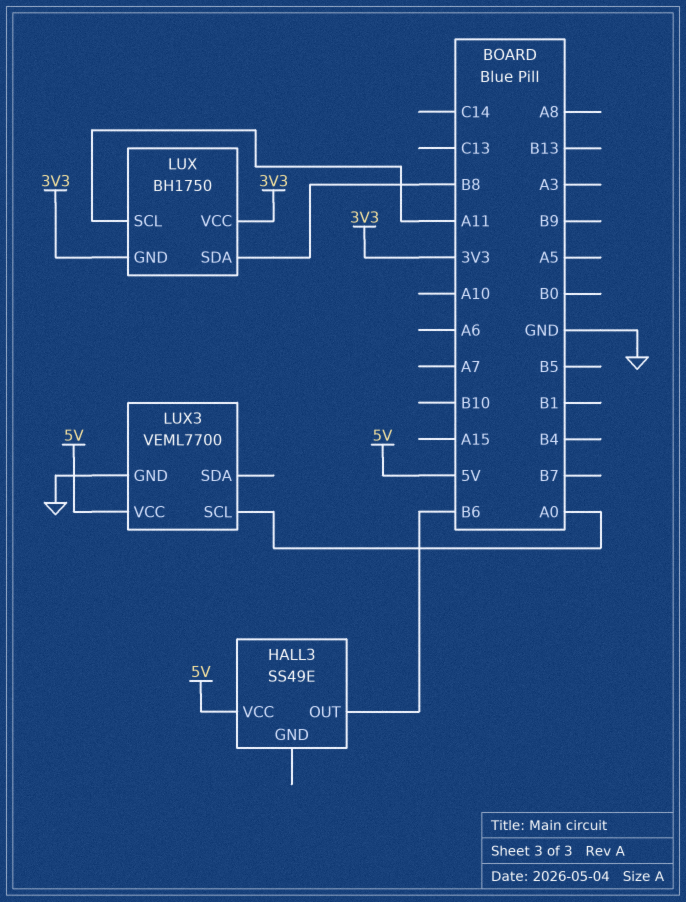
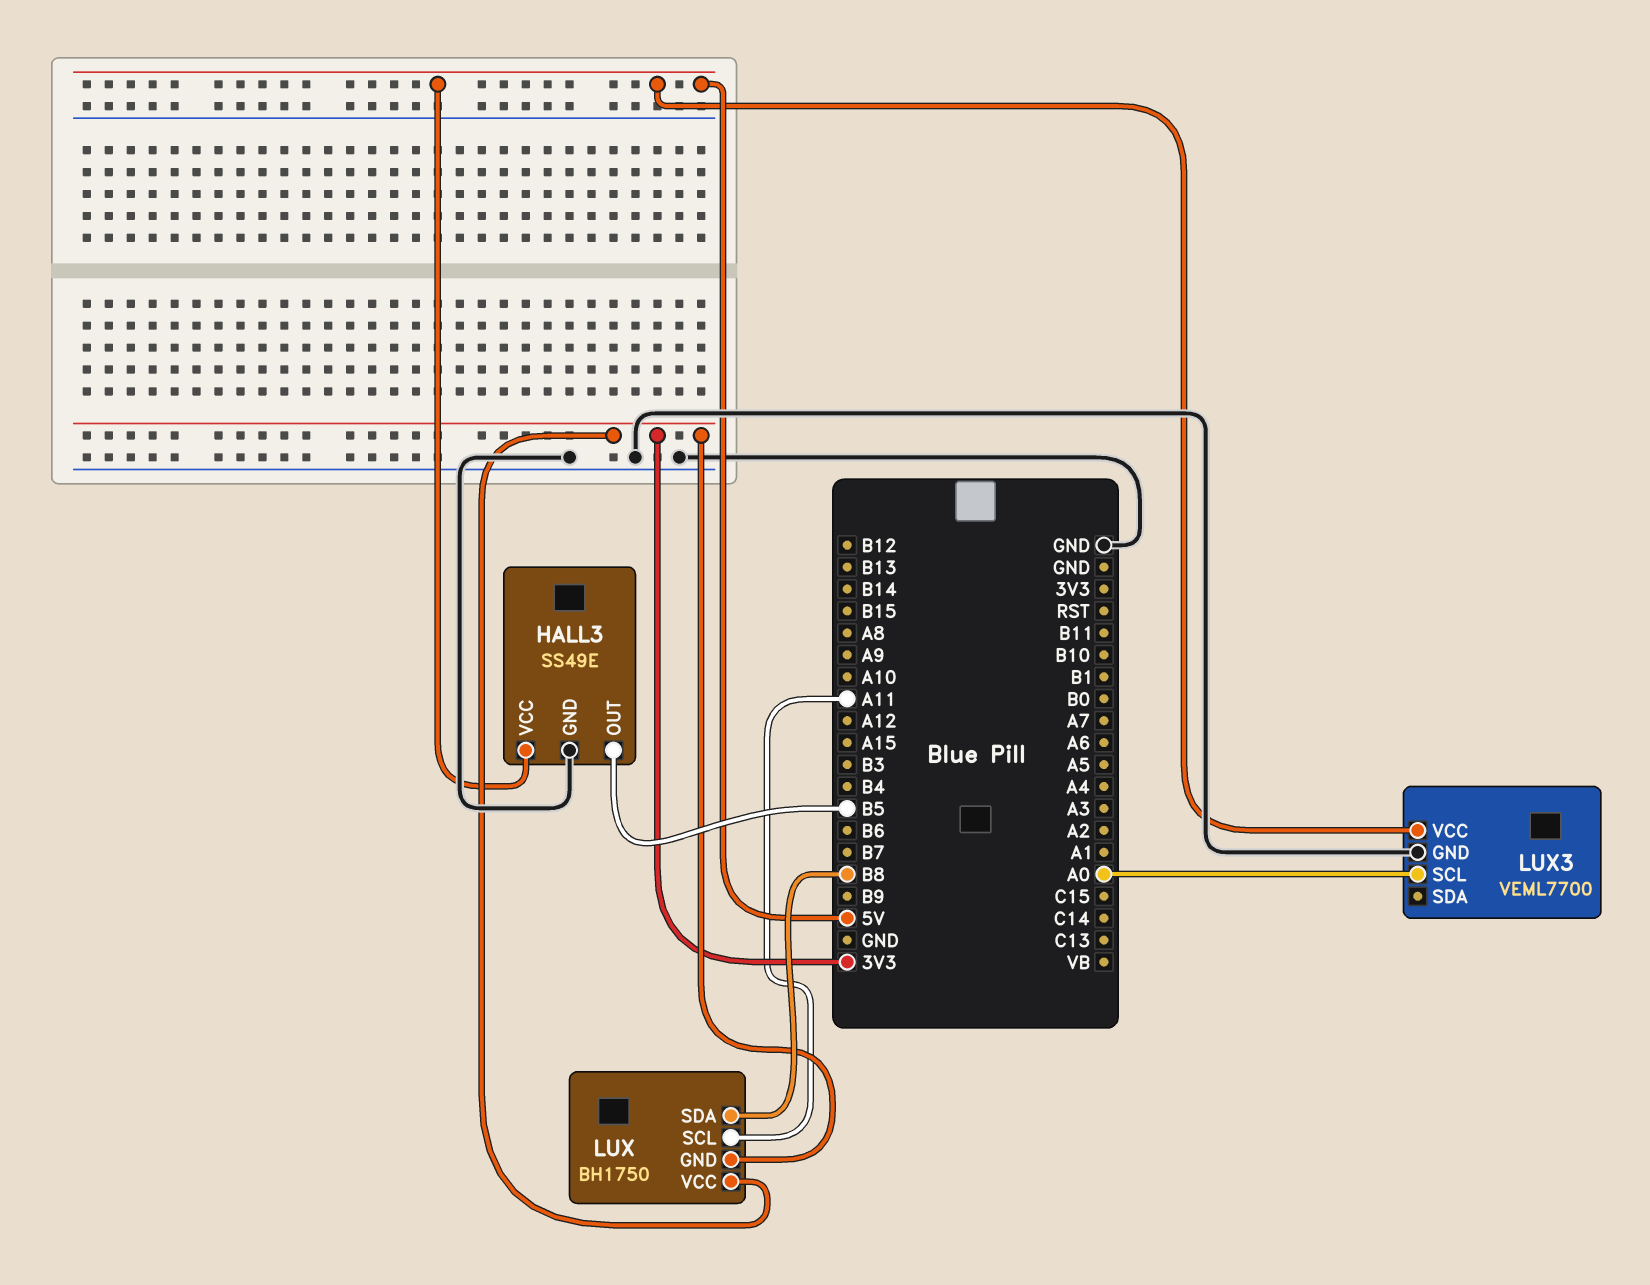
HALL3 pin GND: none -> GND
HALL3 pin OUT: B6 -> B5

